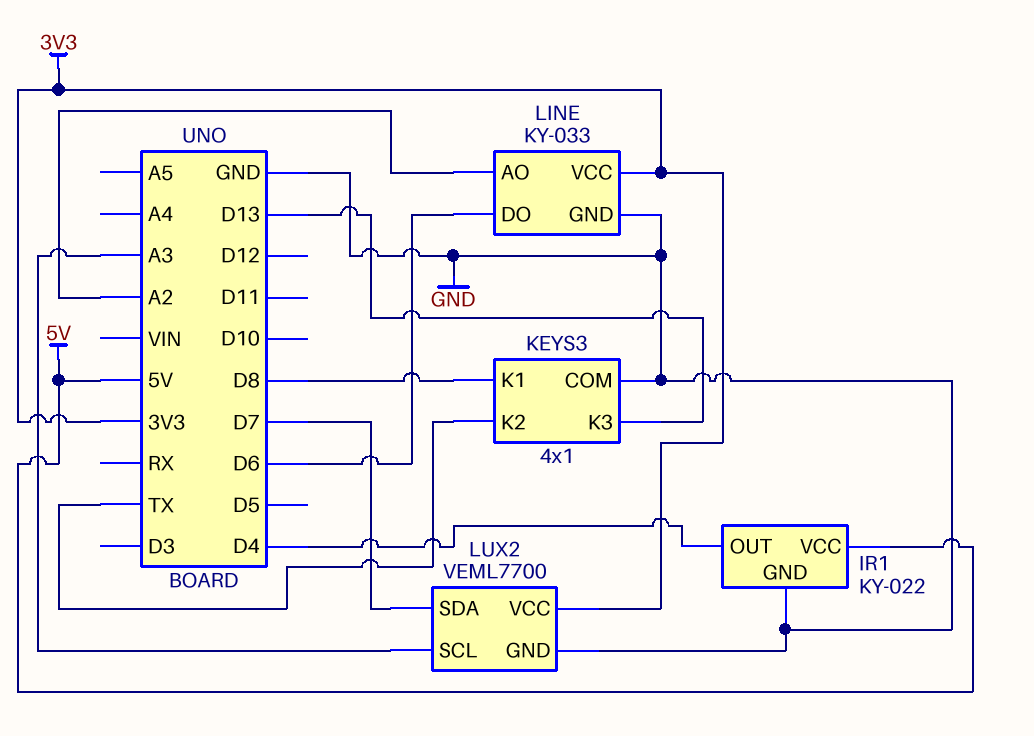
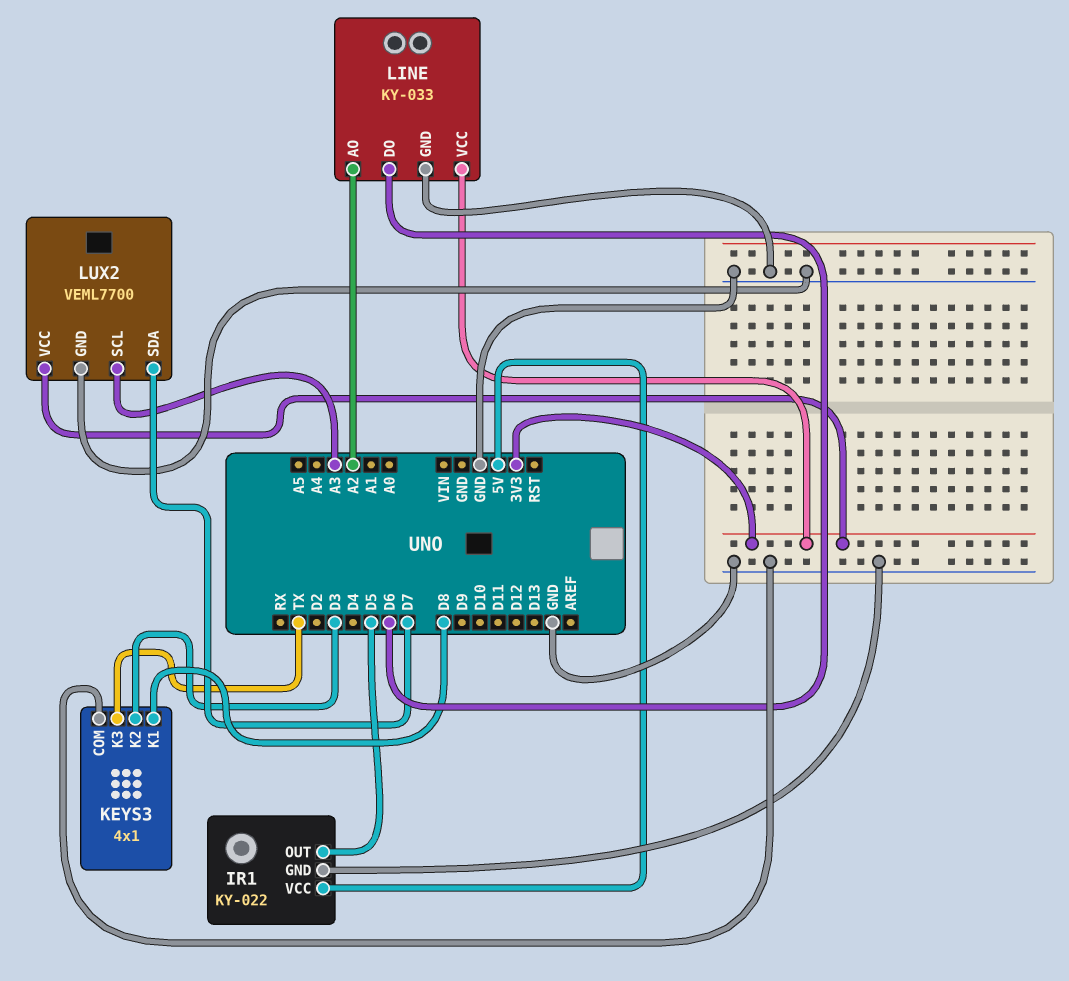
IR1 pin OUT: D4 -> D5
KEYS3 pin K2: TX -> D3
KEYS3 pin K3: D13 -> TX

